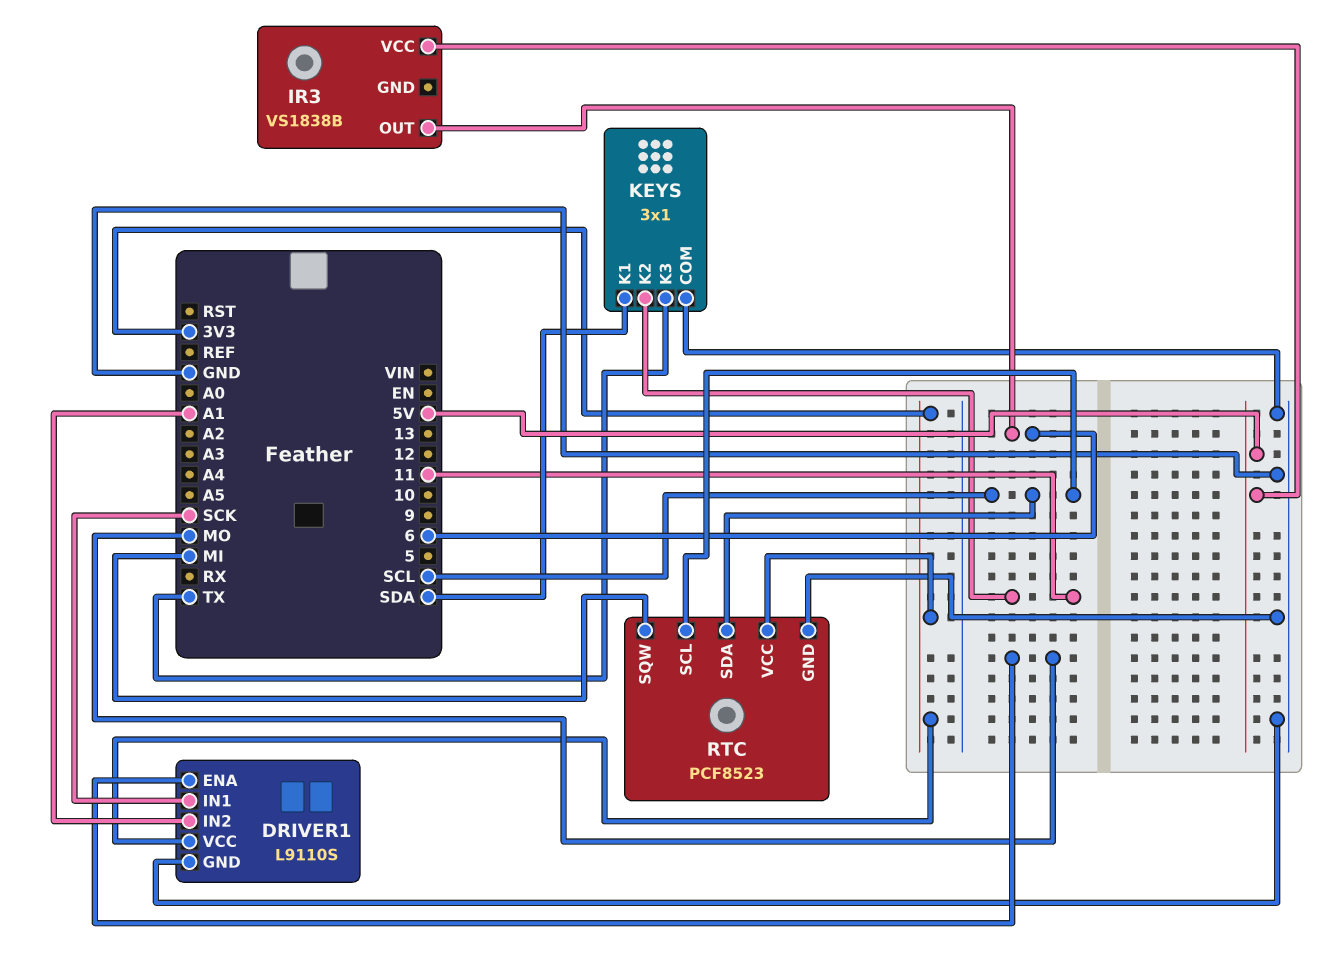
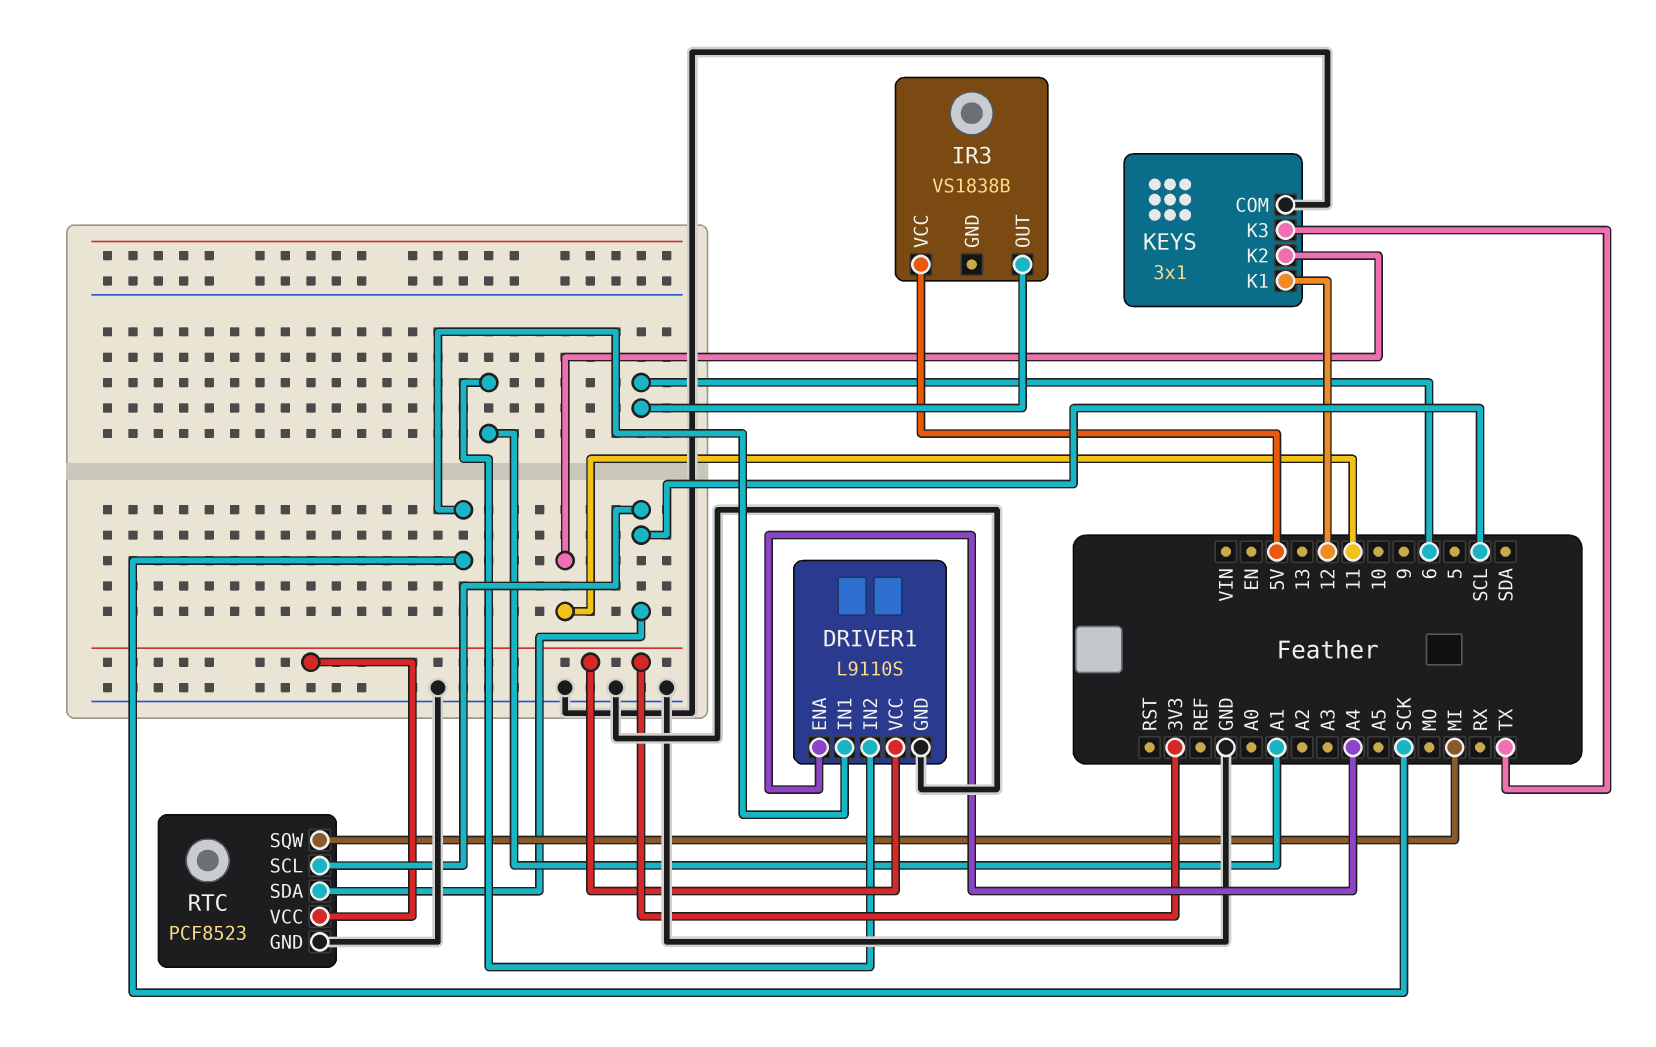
DRIVER1 pin ENA: MO -> A4
KEYS pin K1: SDA -> 12

